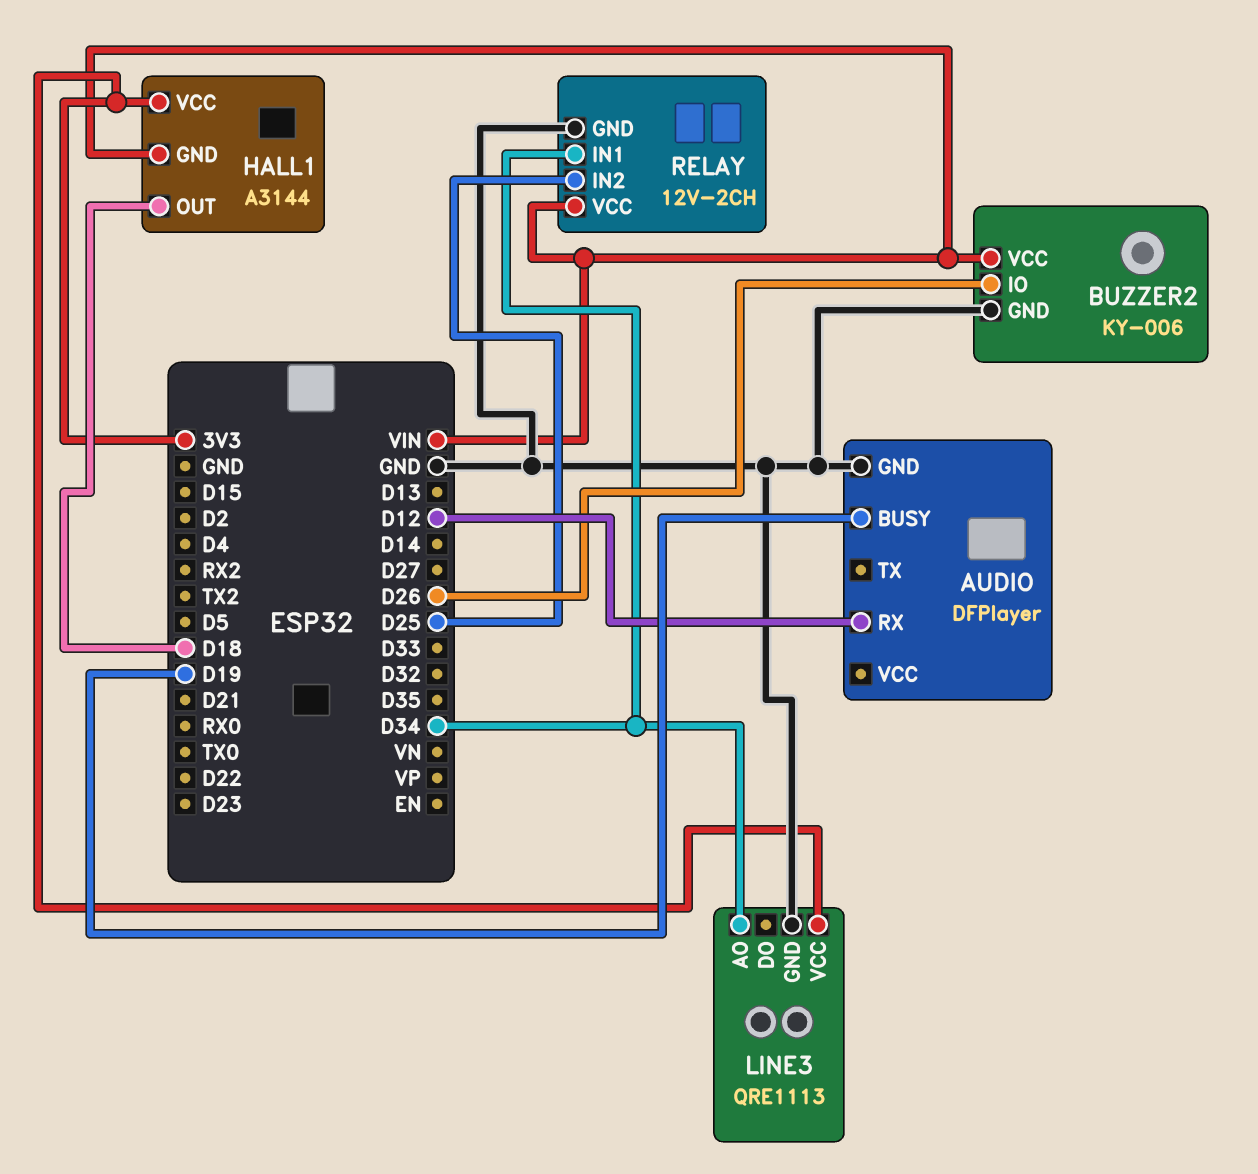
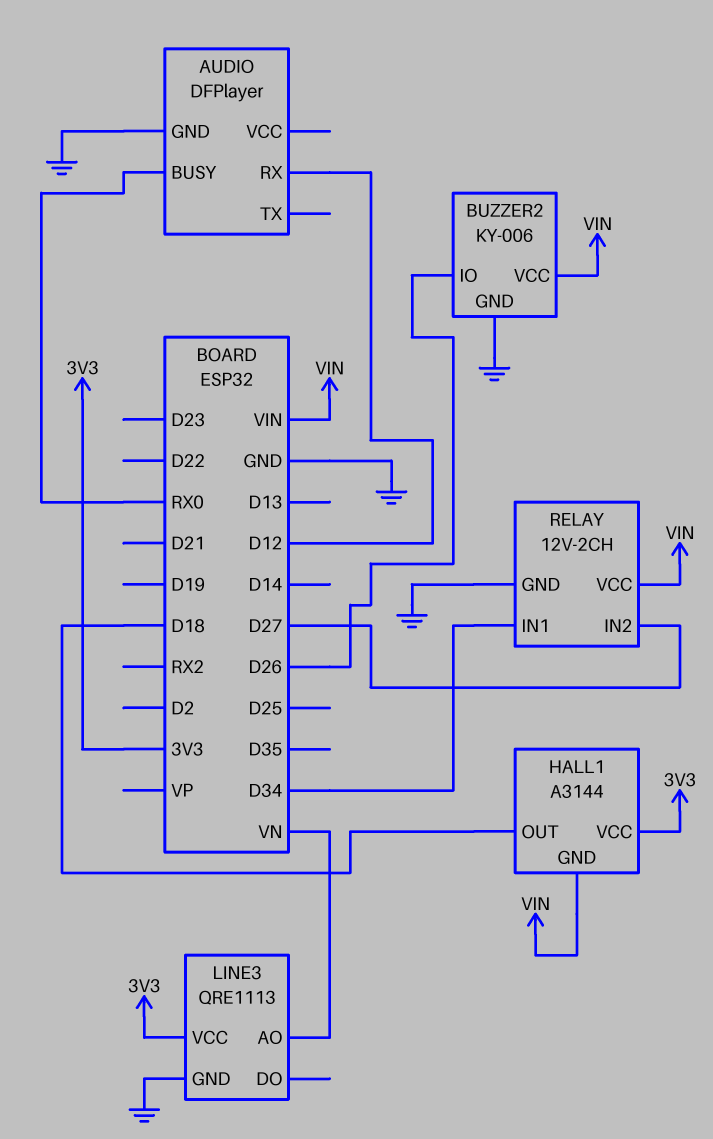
AUDIO pin BUSY: D19 -> RX0
LINE3 pin AO: D34 -> VN
RELAY pin IN2: D25 -> D27

